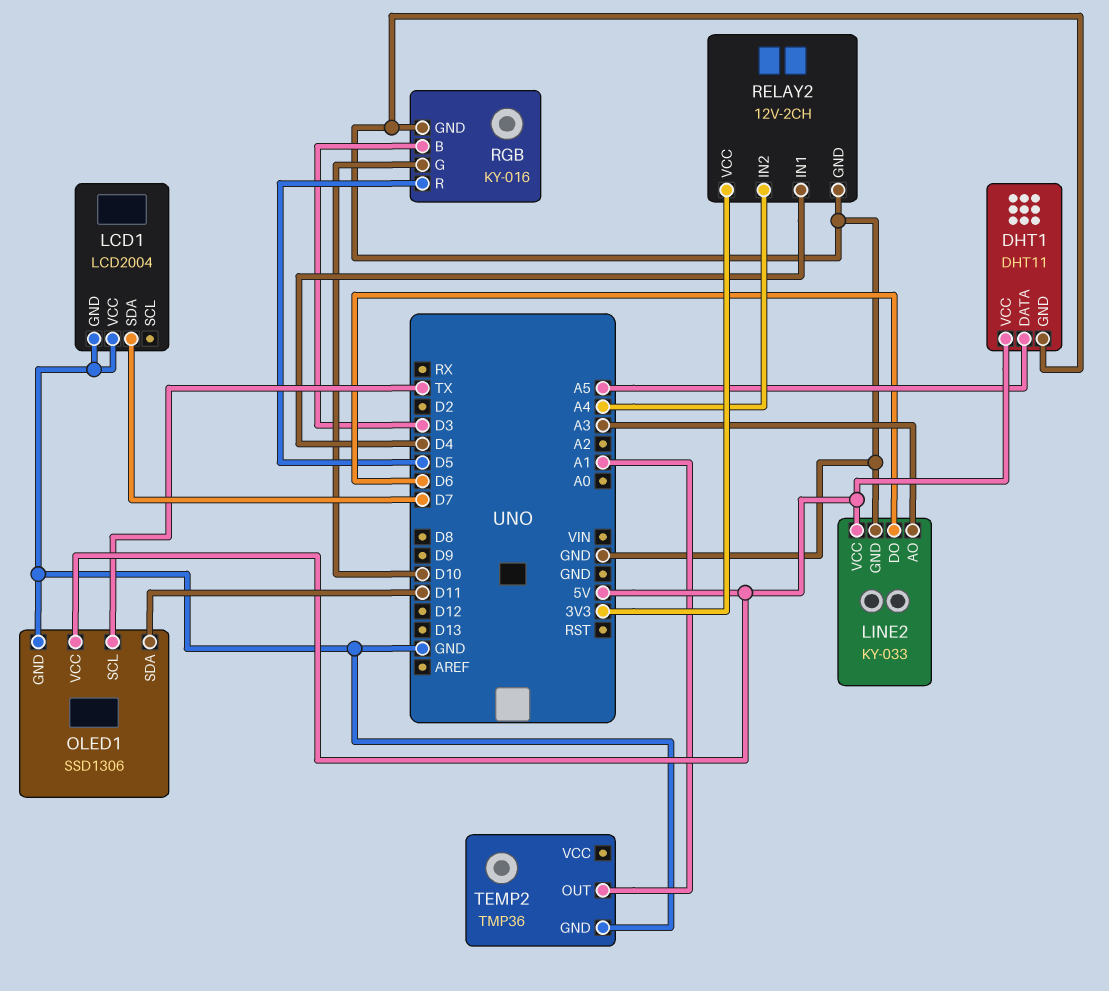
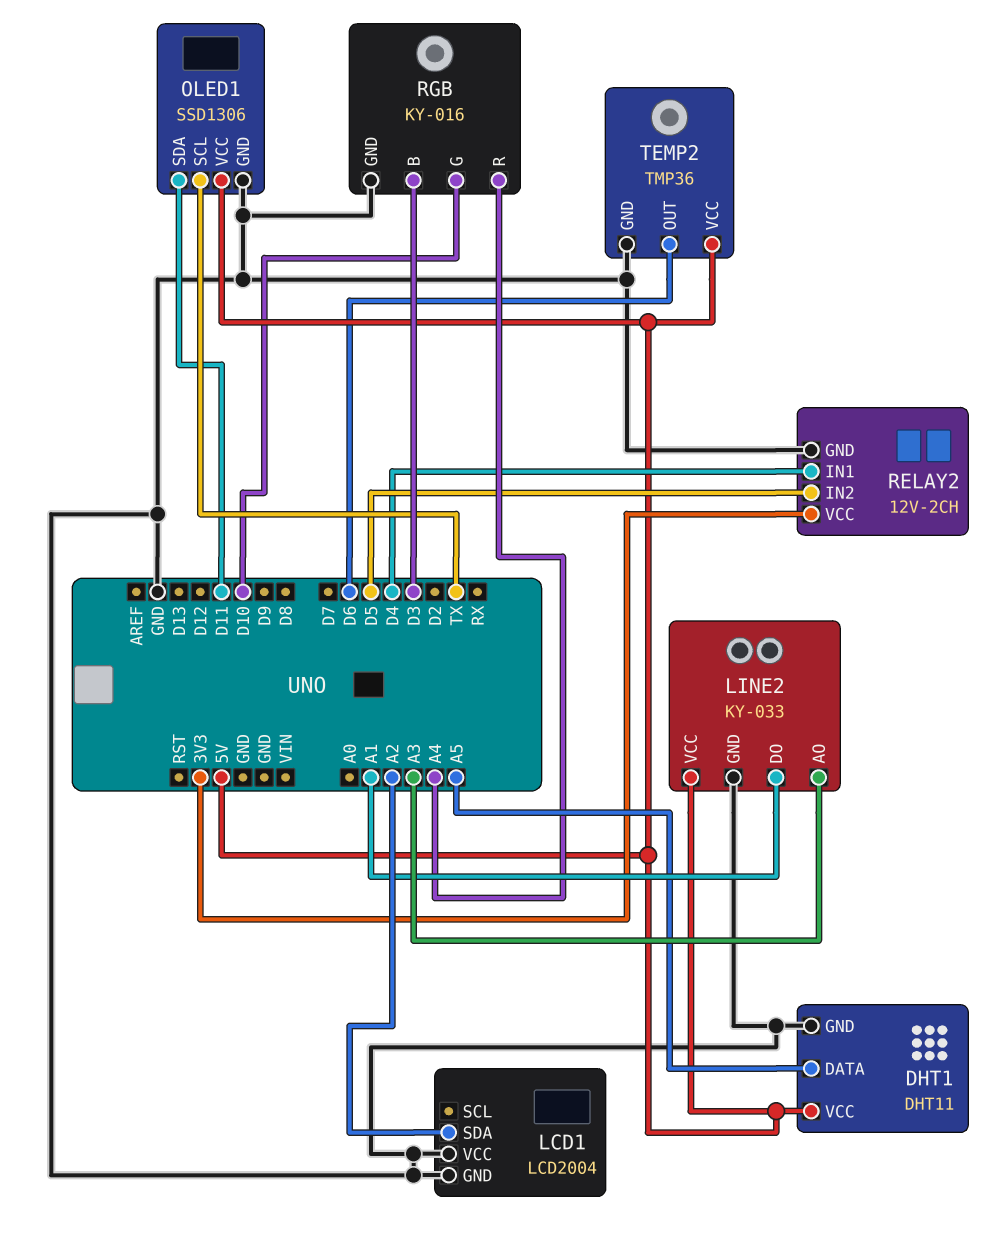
LCD1 pin SDA: D7 -> A2
LINE2 pin DO: D6 -> A1
RELAY2 pin IN2: A4 -> D5
RGB pin R: D5 -> A4
TEMP2 pin OUT: A1 -> D6
TEMP2 pin VCC: none -> 5V

